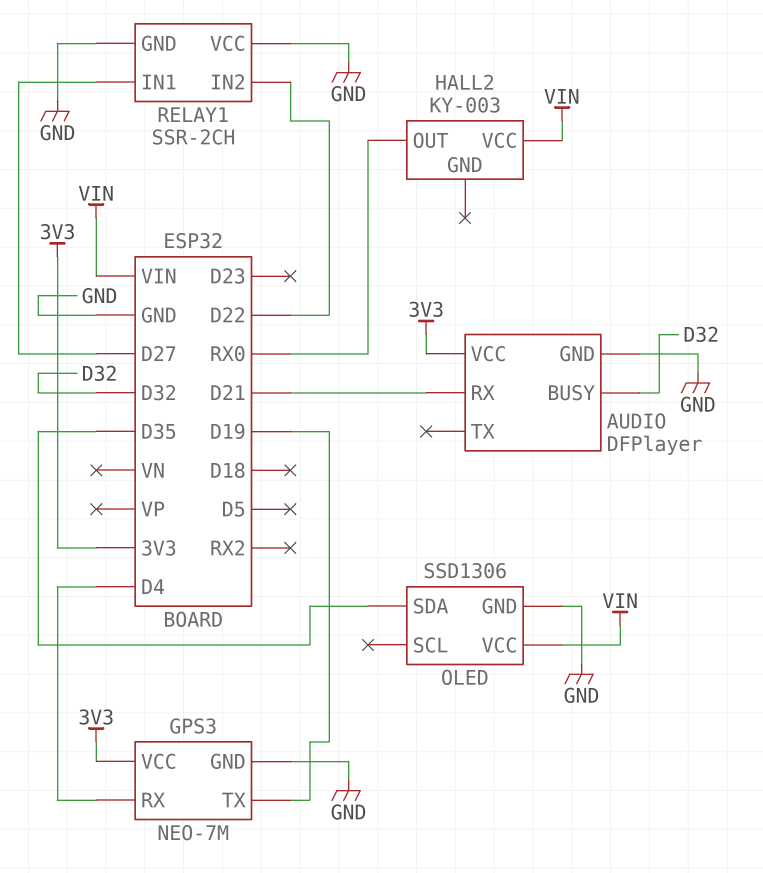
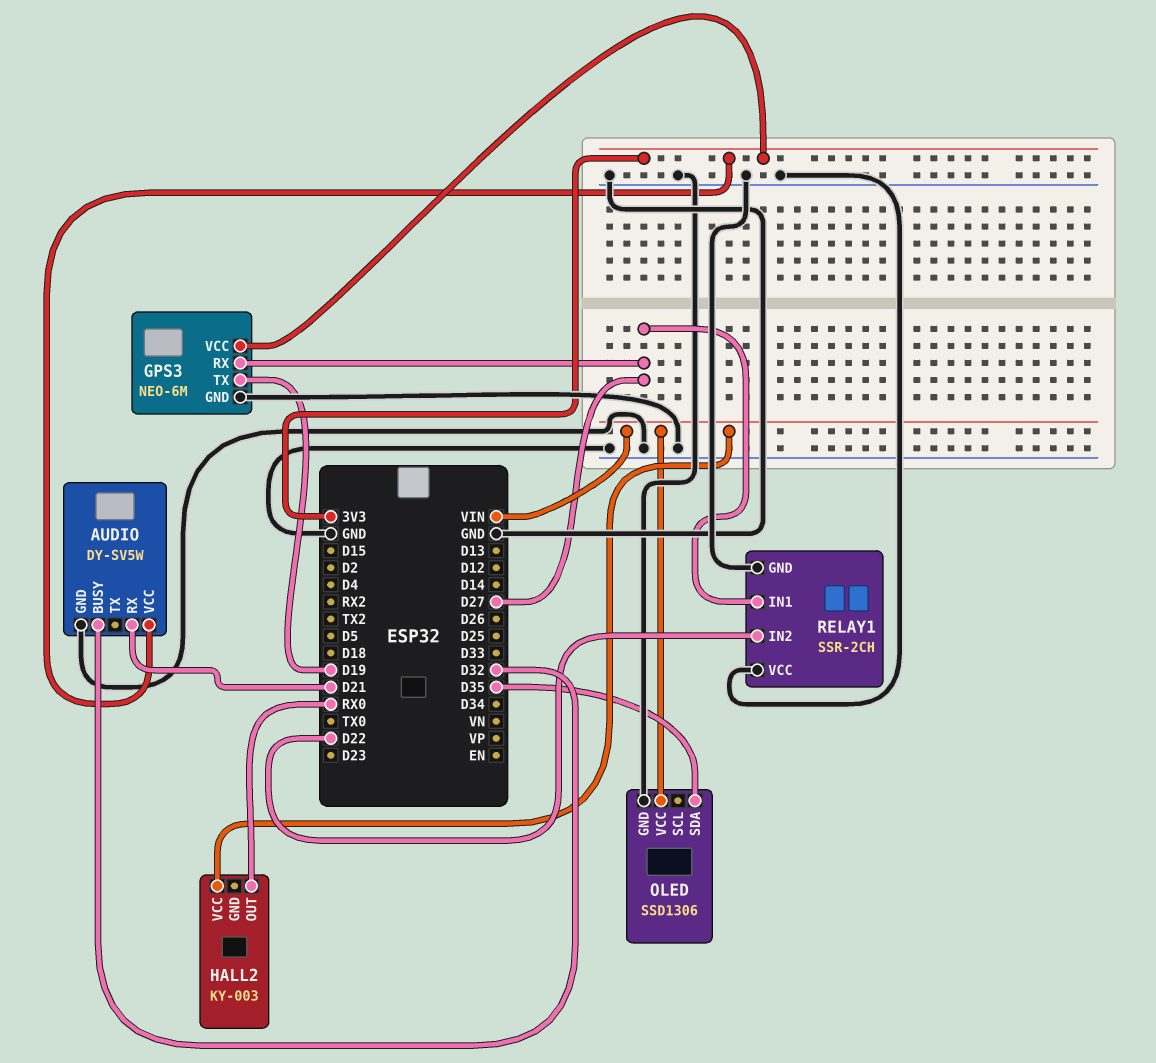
AUDIO: DFPlayer -> DY-SV5W
GPS3: NEO-7M -> NEO-6M
GPS3 pin RX: D4 -> D27

